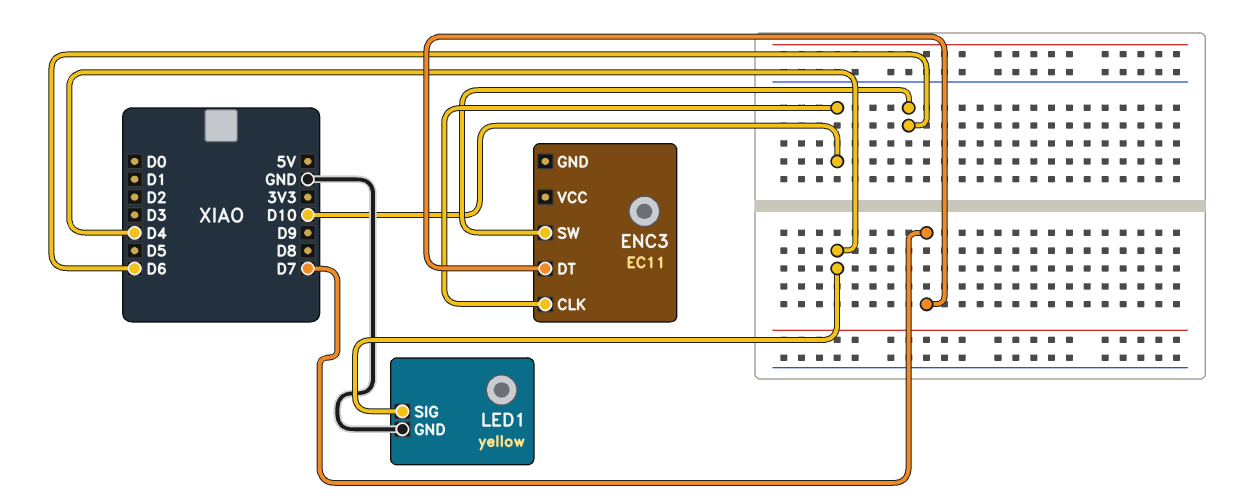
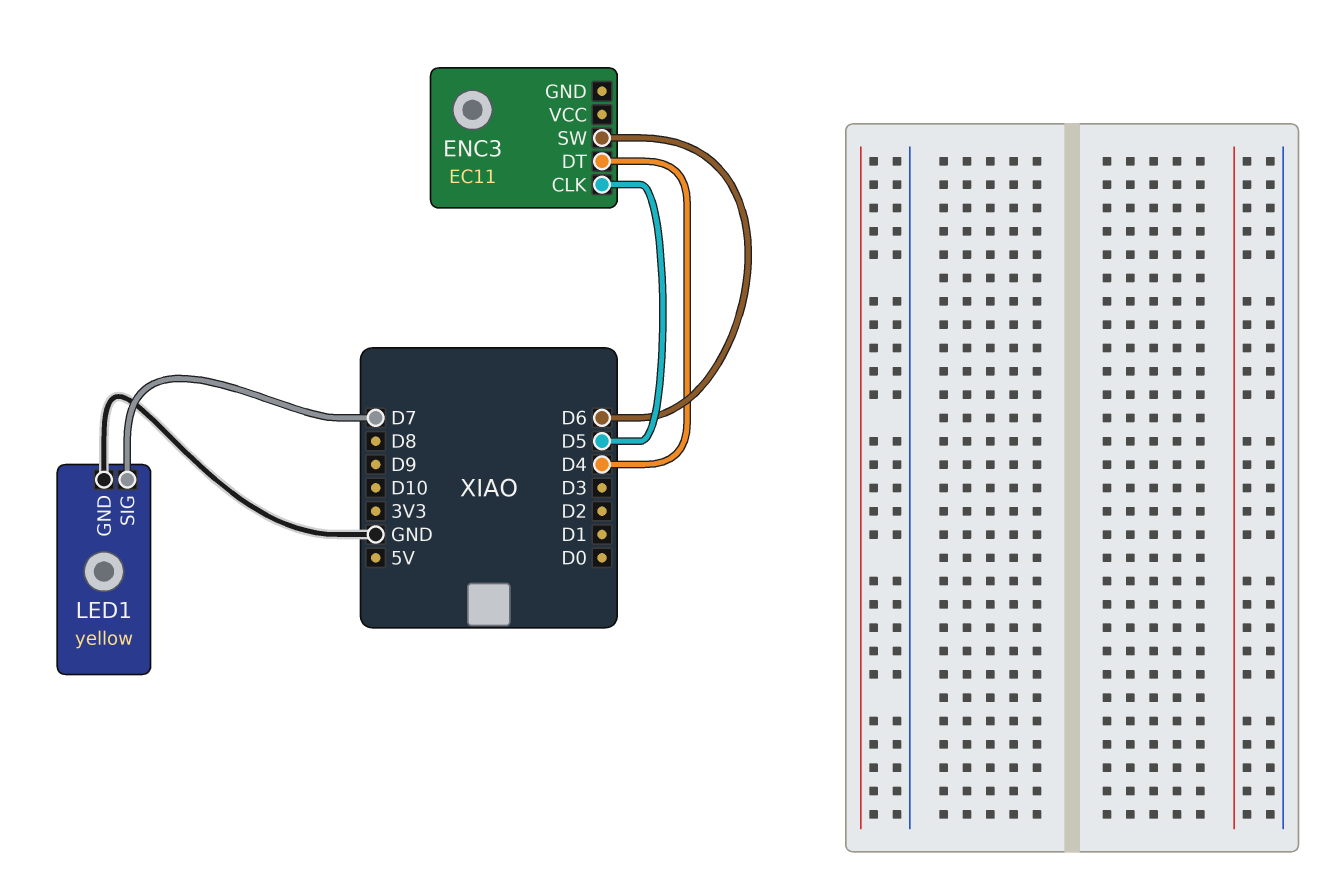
ENC3 pin CLK: D10 -> D5
ENC3 pin DT: D7 -> D4
LED1 pin SIG: D4 -> D7

